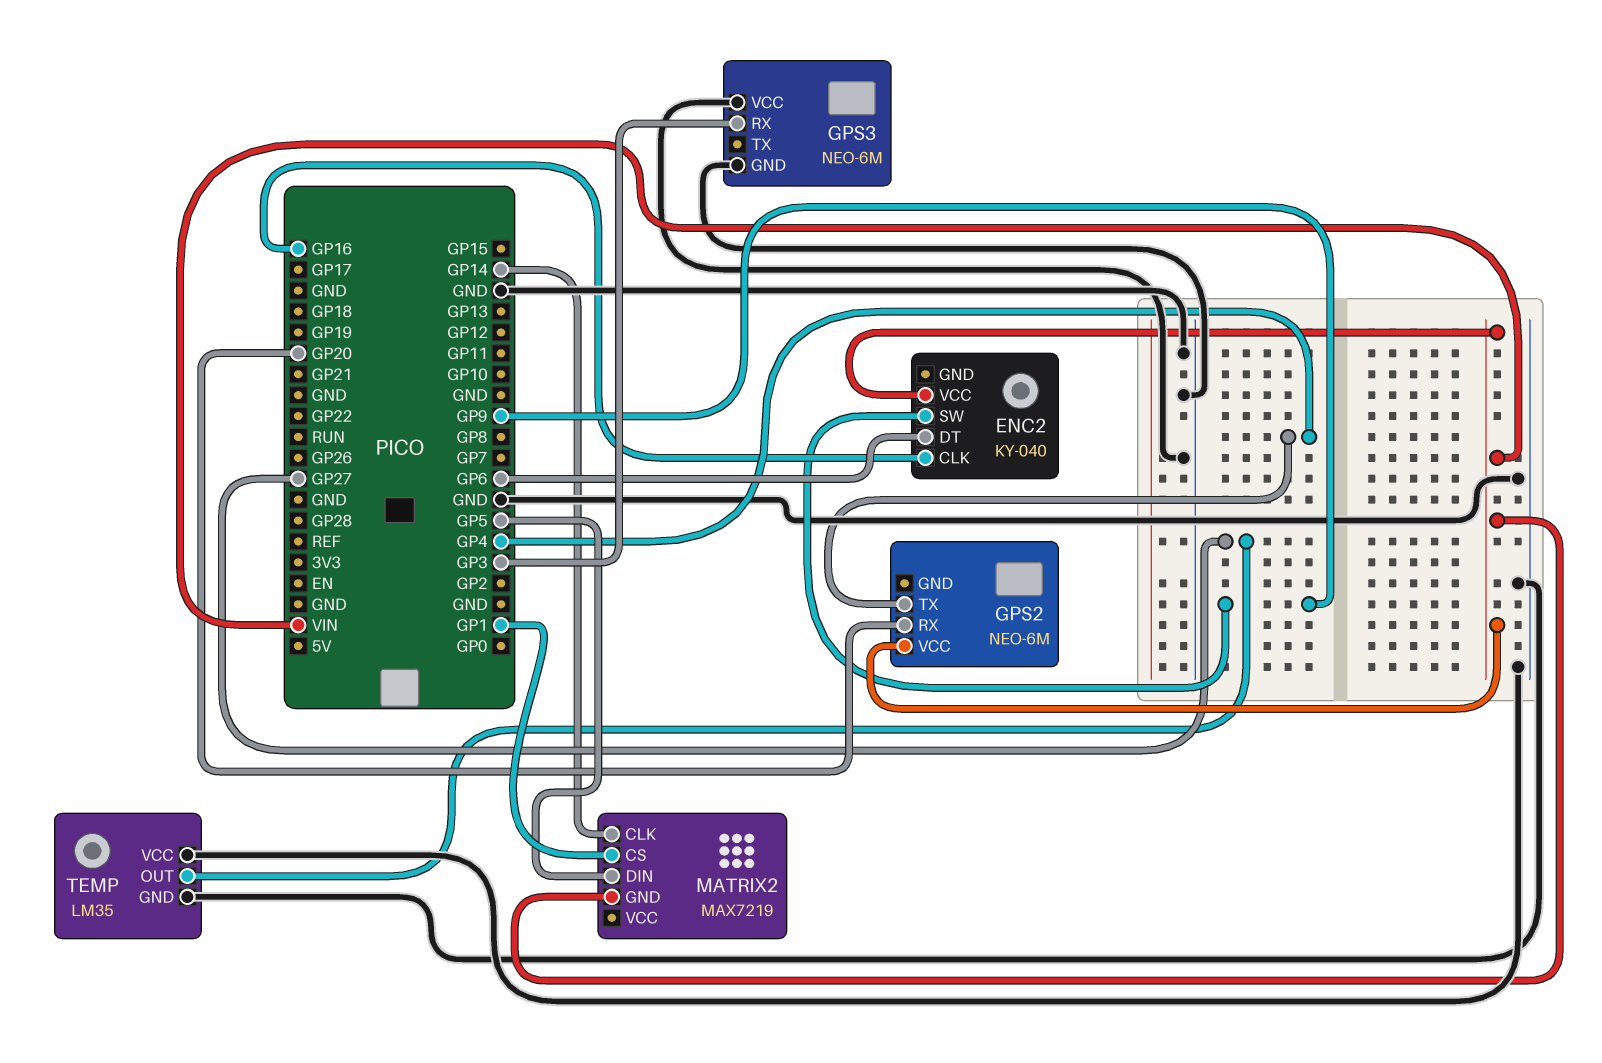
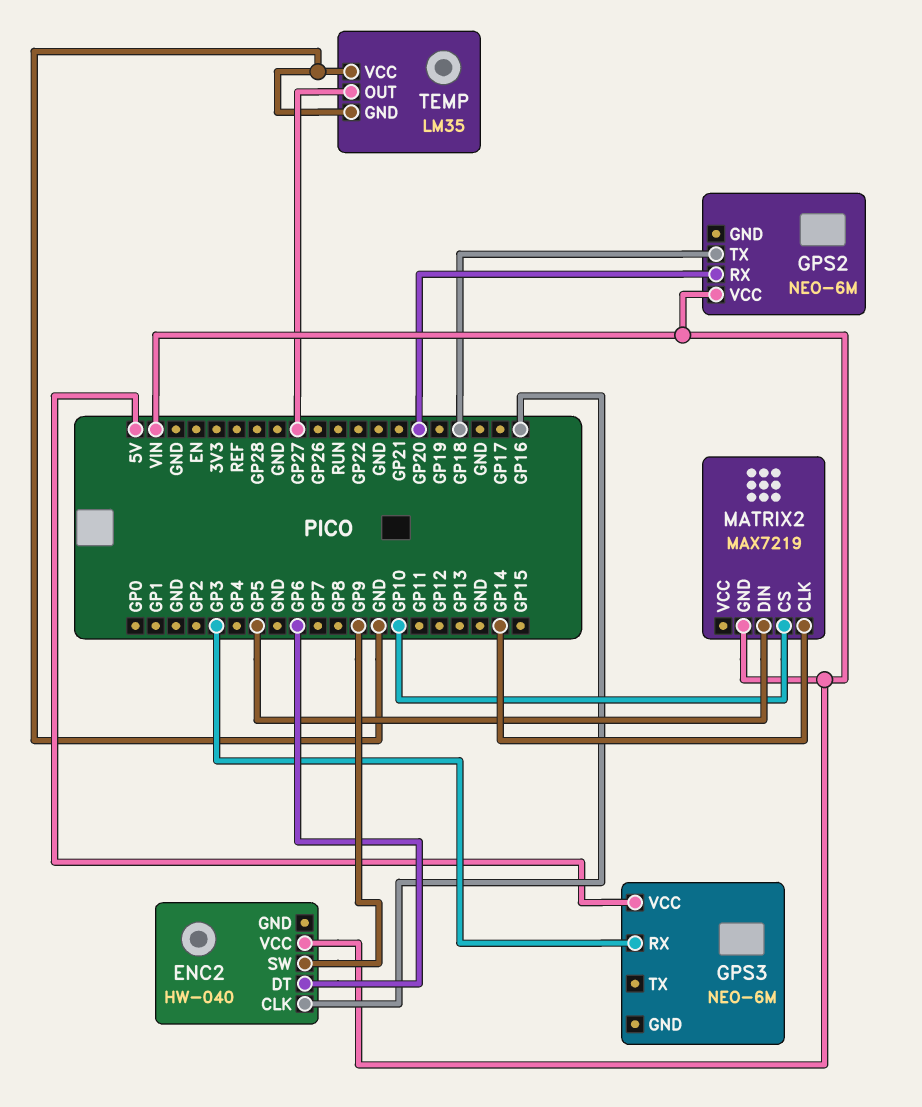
ENC2: KY-040 -> HW-040
GPS2 pin TX: GP4 -> GP18
GPS3 pin GND: GND -> none
GPS3 pin VCC: GND -> 5V
MATRIX2 pin CS: GP1 -> GP10

